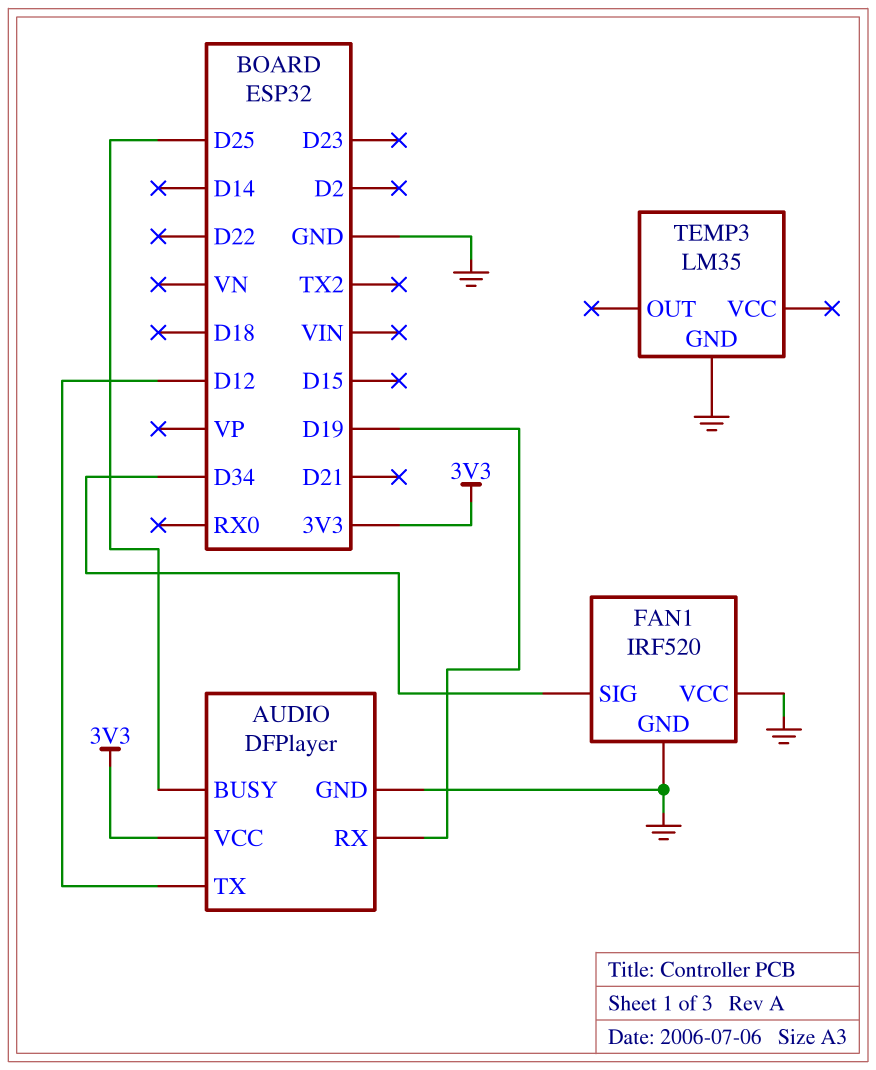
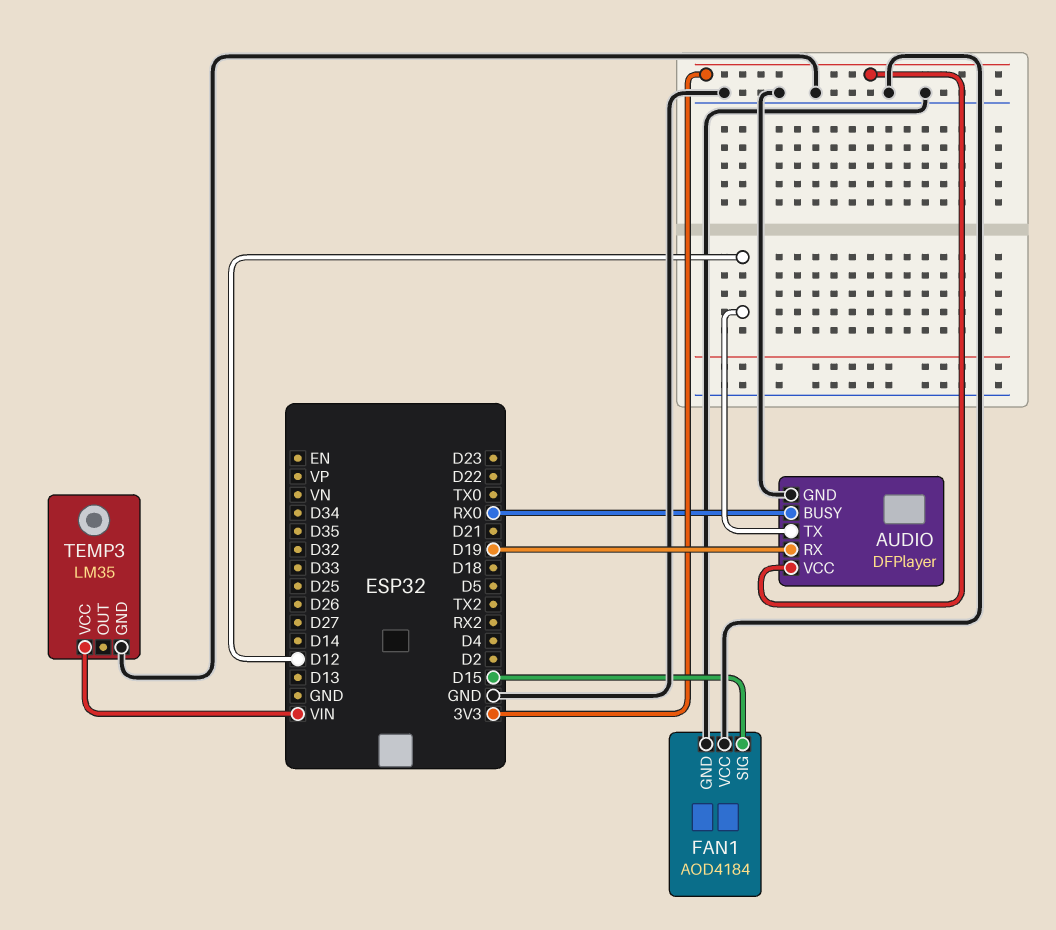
AUDIO pin BUSY: D25 -> RX0
FAN1: IRF520 -> AOD4184
FAN1 pin SIG: D34 -> D15
TEMP3 pin VCC: none -> VIN

